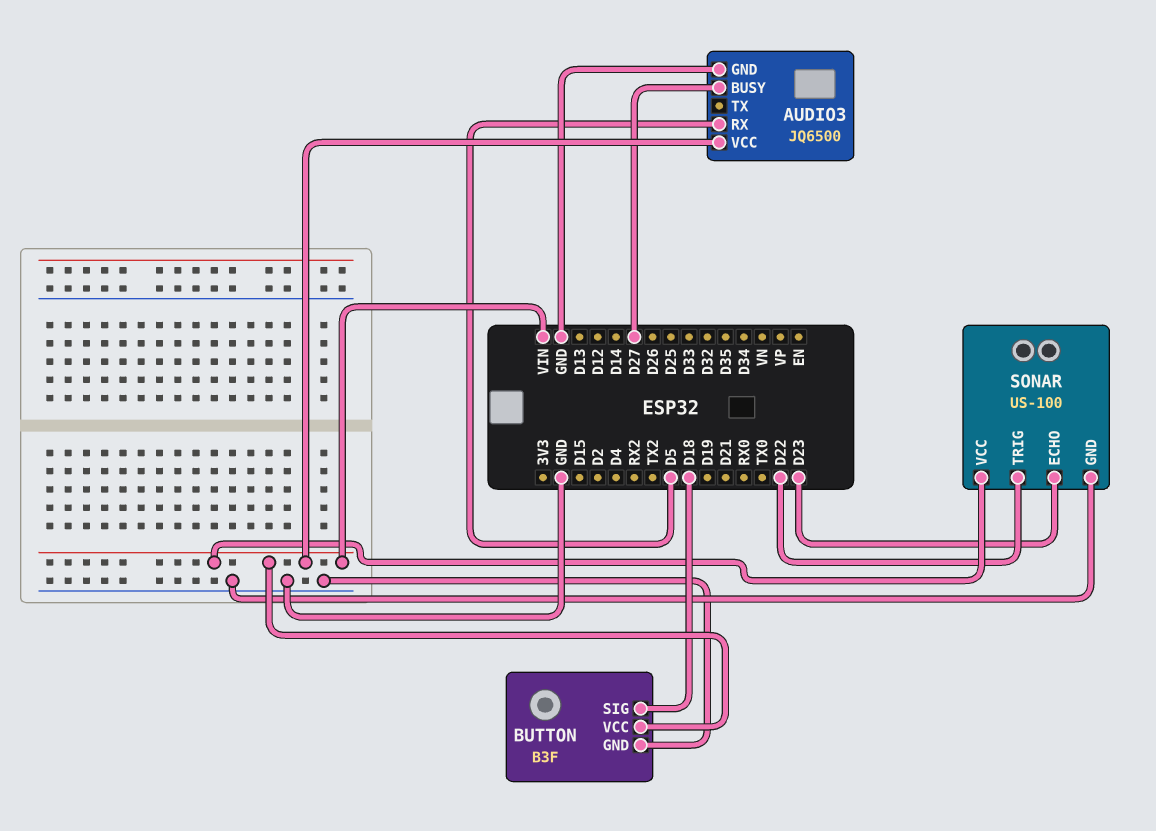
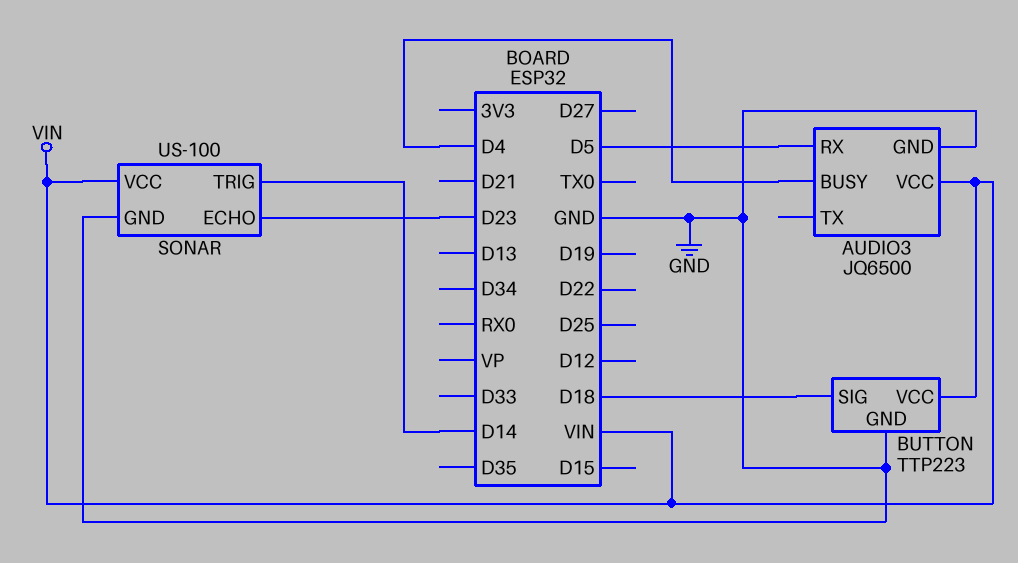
AUDIO3 pin BUSY: D27 -> D4
BUTTON: B3F -> TTP223
SONAR pin TRIG: D22 -> D14

